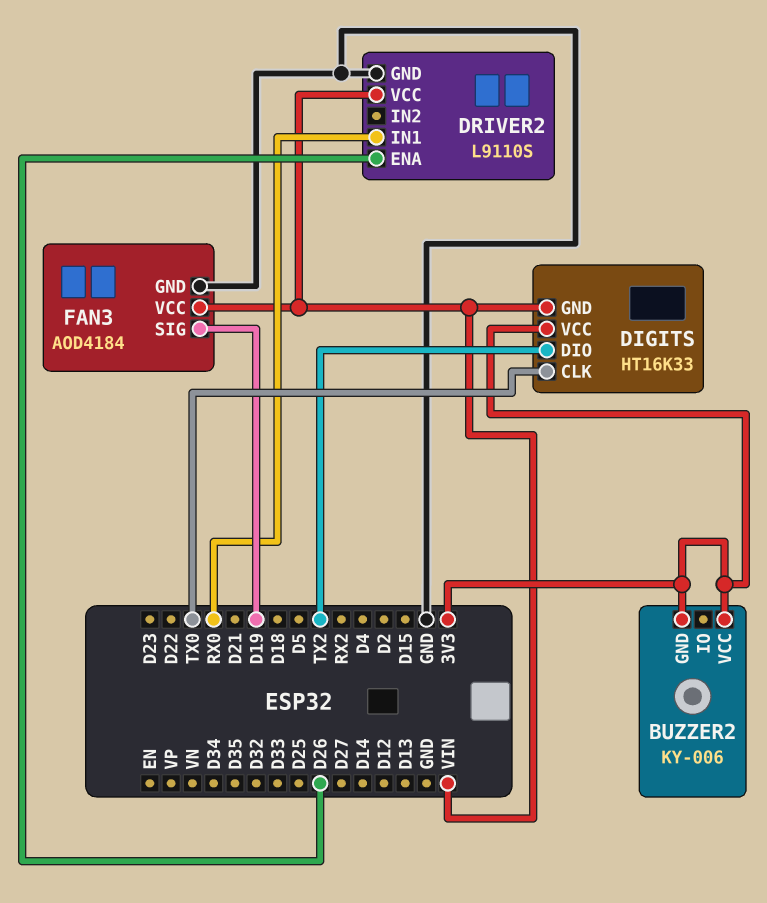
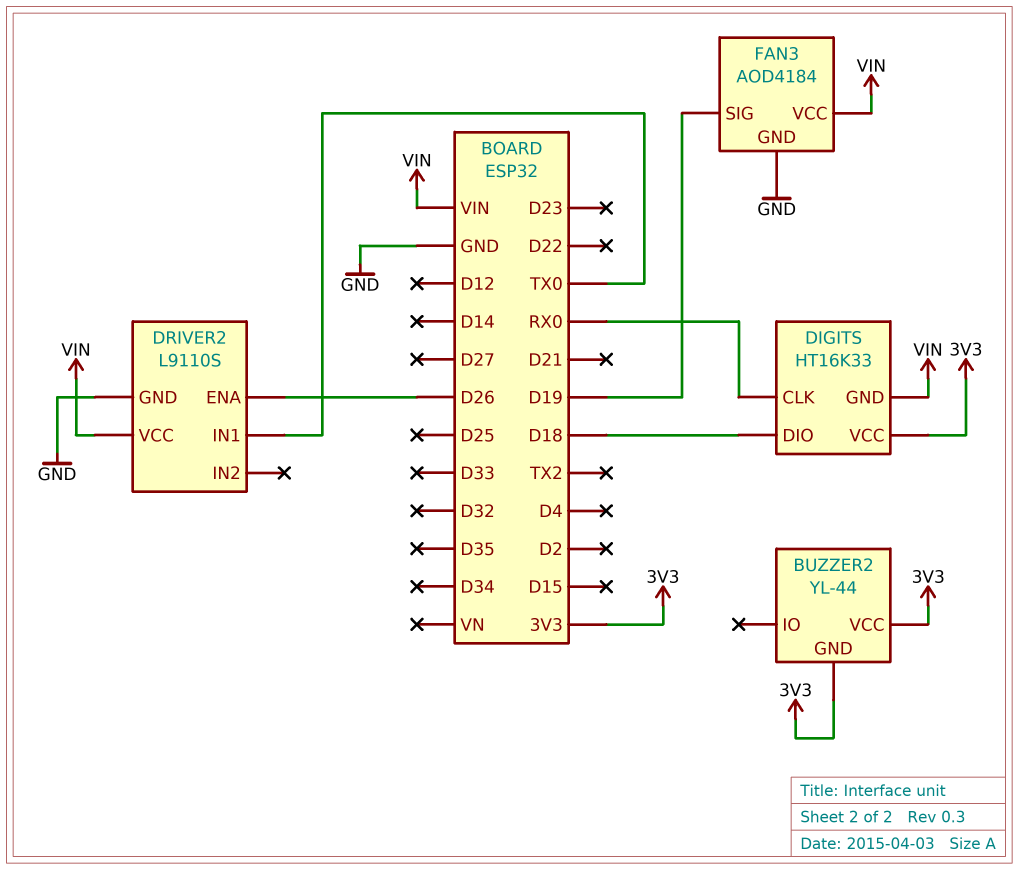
BUZZER2: KY-006 -> YL-44
DIGITS pin CLK: TX0 -> RX0
DIGITS pin DIO: TX2 -> D18
DRIVER2 pin IN1: RX0 -> TX0

